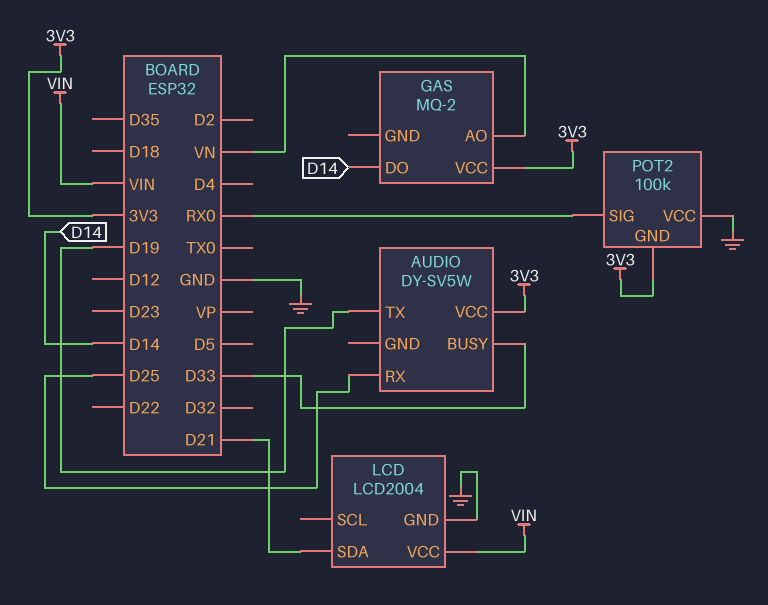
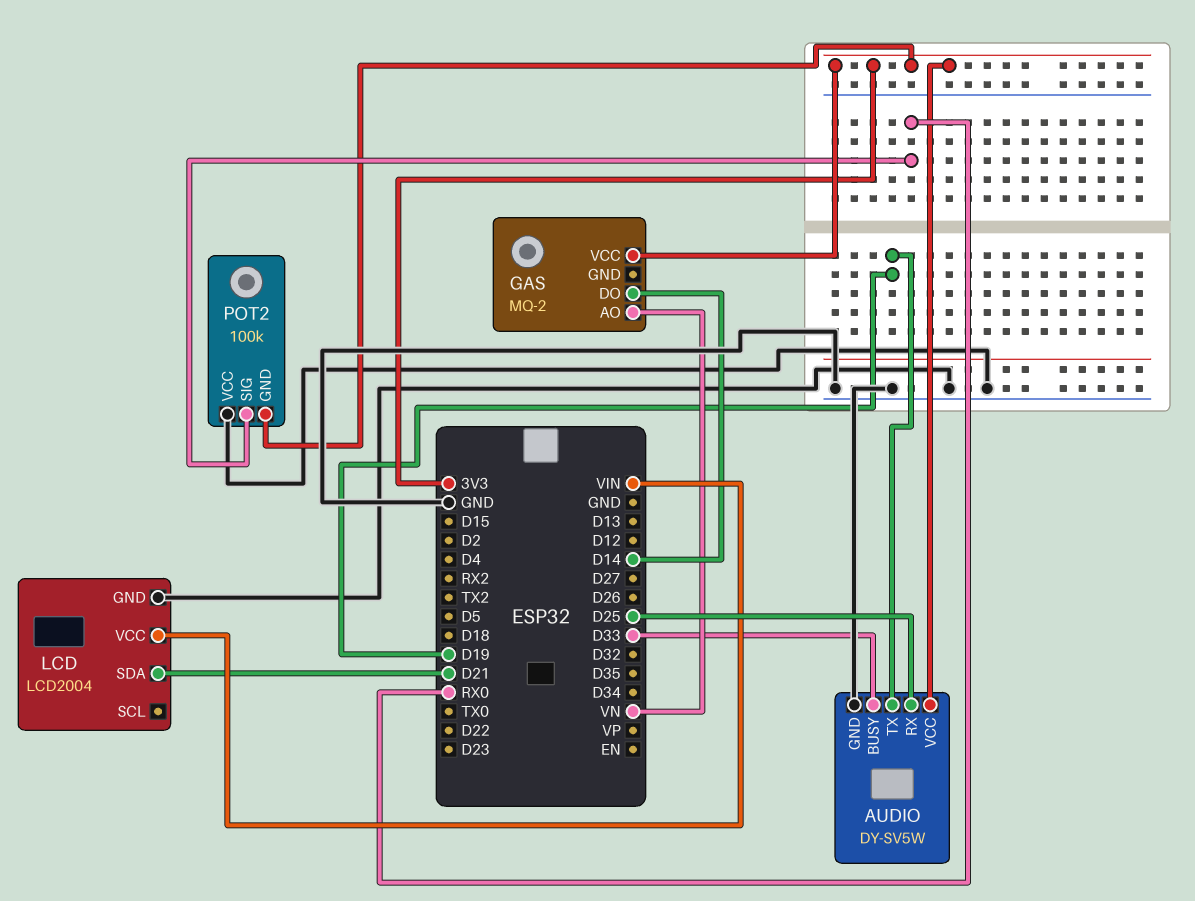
AUDIO pin GND: none -> GND

